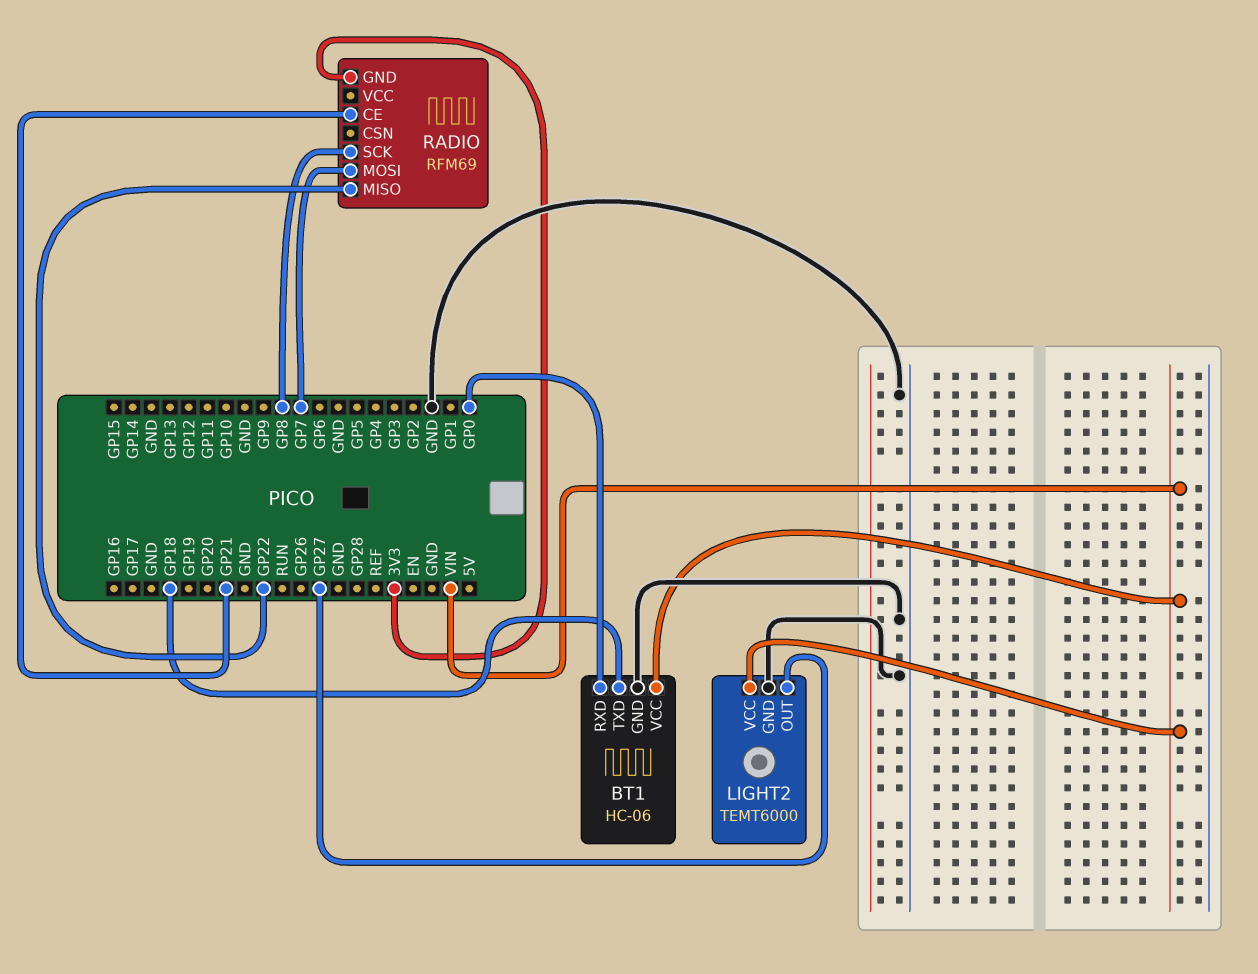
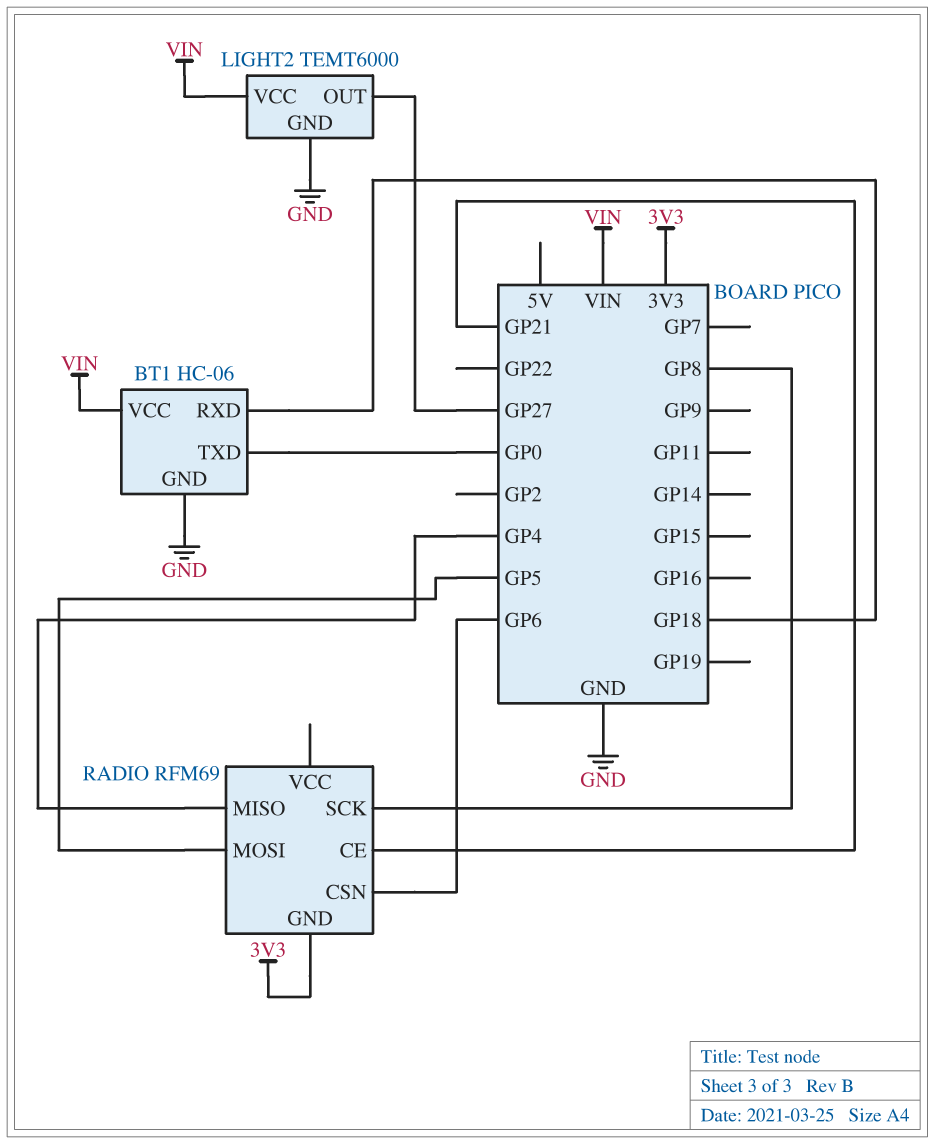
BT1 pin RXD: GP0 -> GP18
BT1 pin TXD: GP18 -> GP0
RADIO pin CSN: none -> GP6
RADIO pin MISO: GP22 -> GP4
RADIO pin MOSI: GP7 -> GP5

